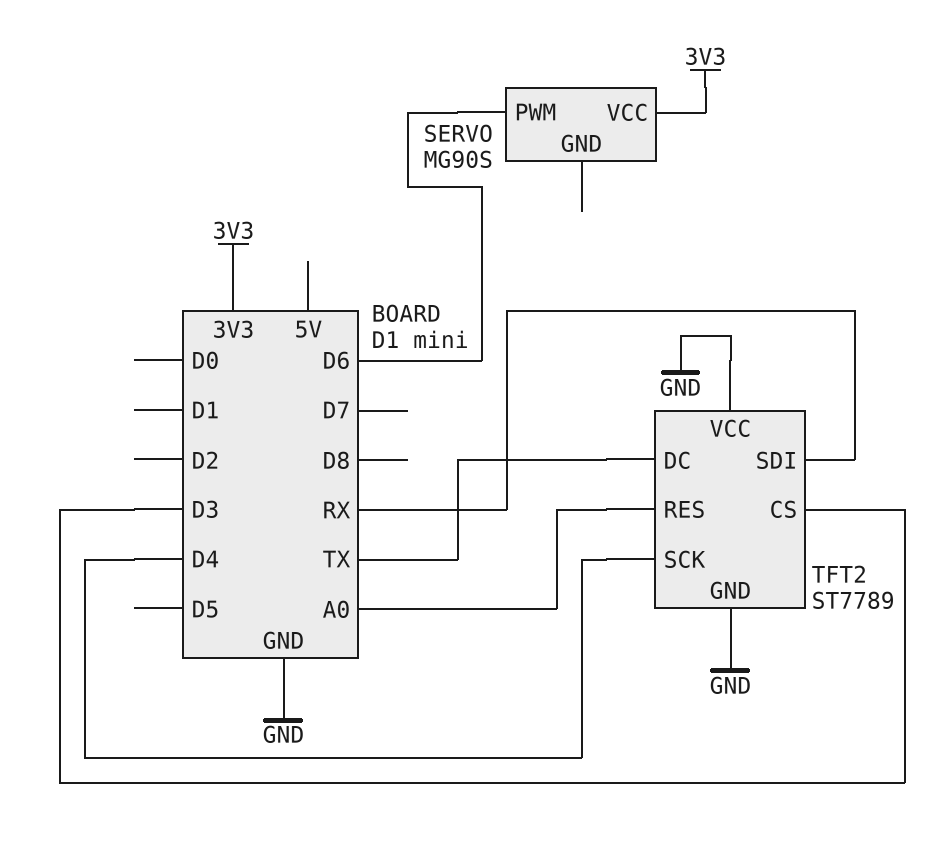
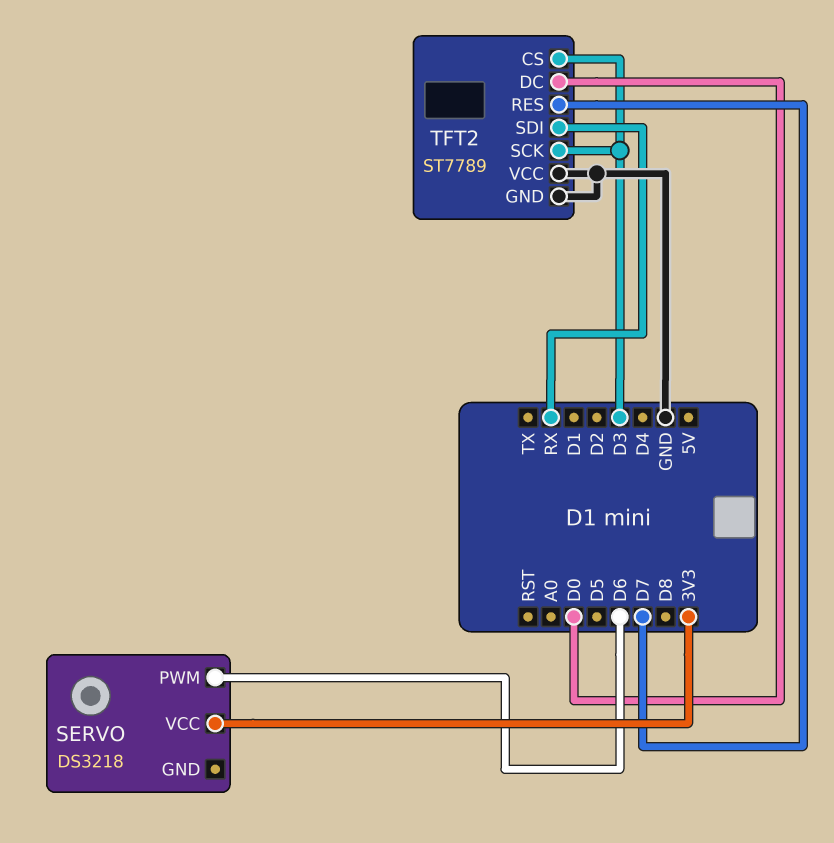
SERVO: MG90S -> DS3218
TFT2 pin DC: TX -> D0
TFT2 pin RES: A0 -> D7
TFT2 pin SCK: D4 -> D3

